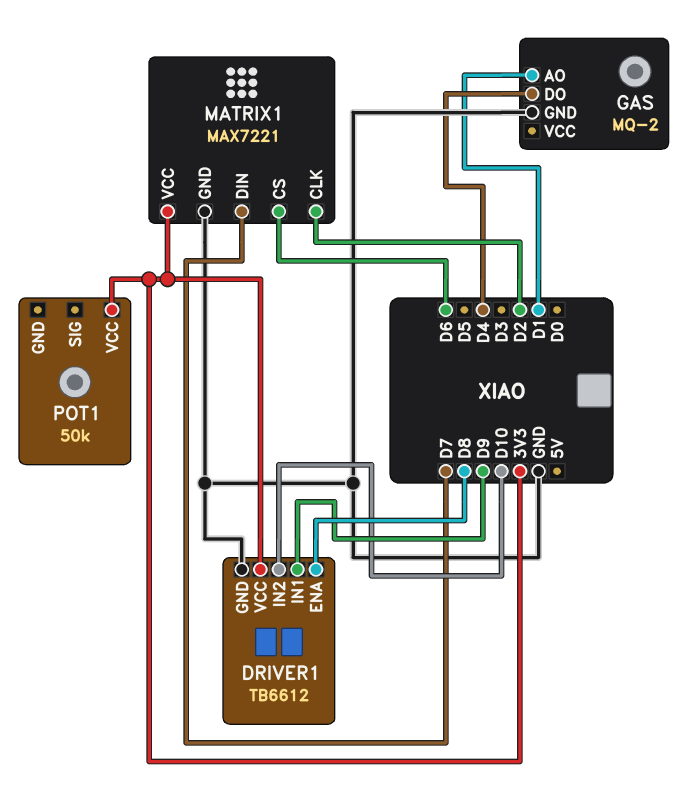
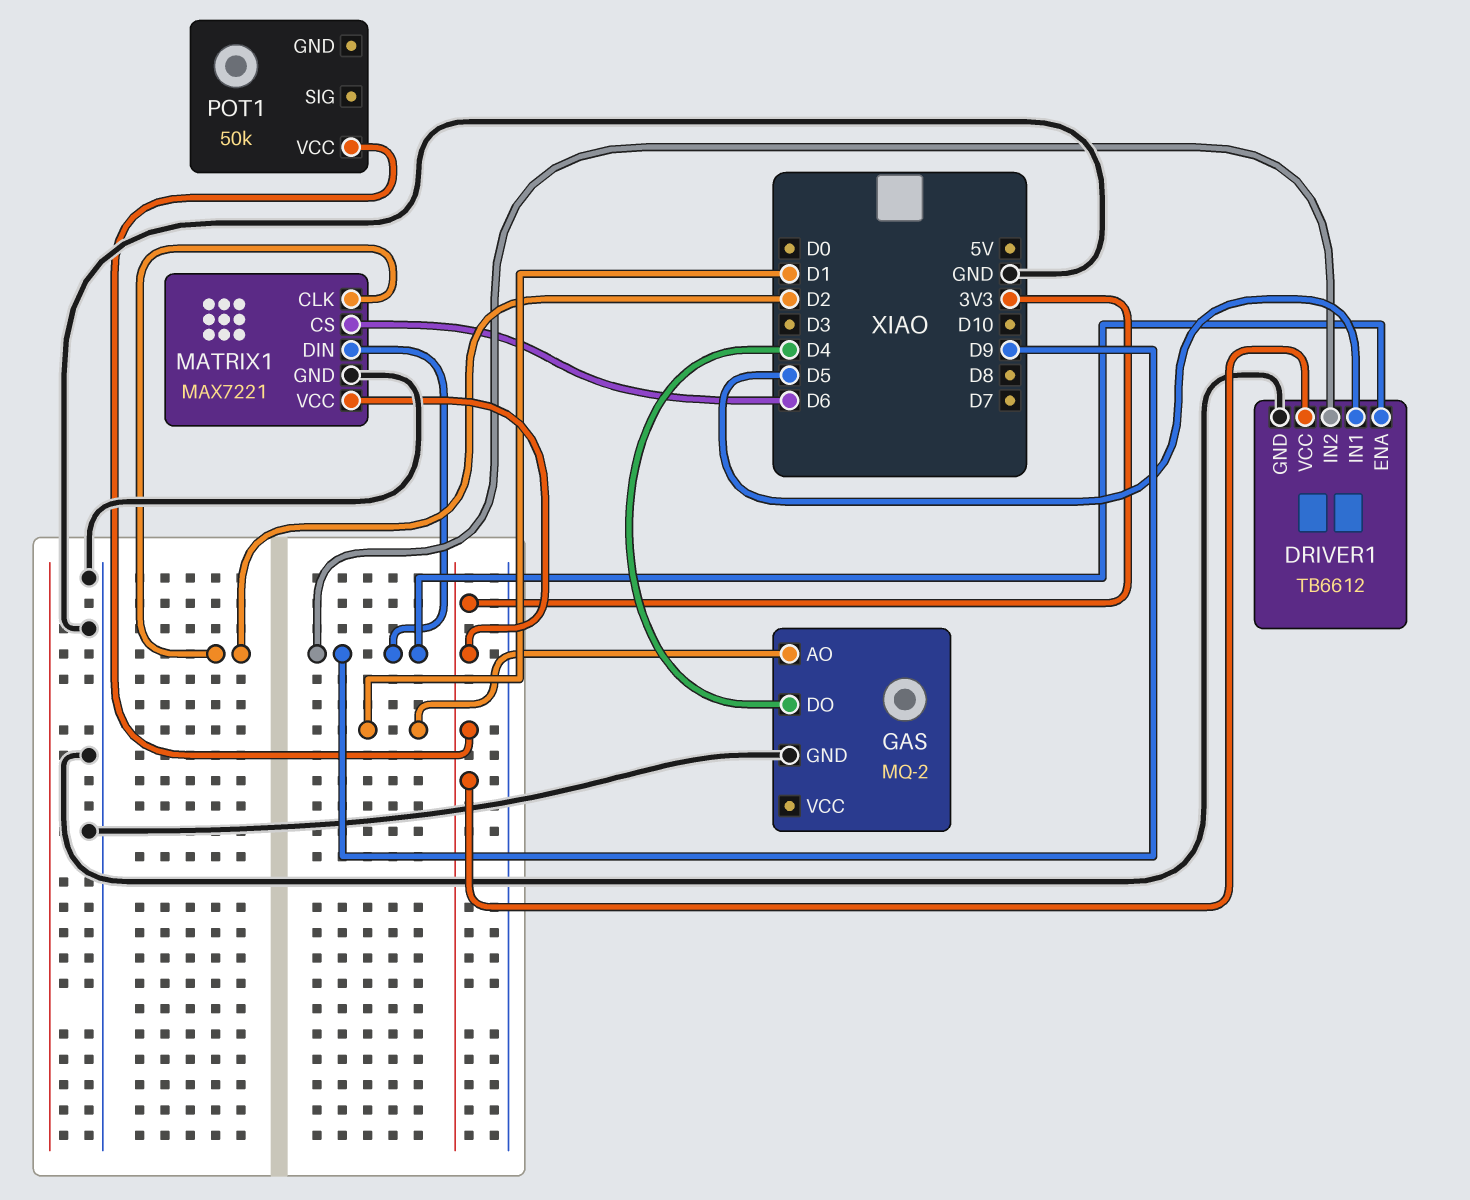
DRIVER1 pin ENA: D8 -> D9
DRIVER1 pin IN1: D9 -> D5
DRIVER1 pin IN2: D10 -> D9
MATRIX1 pin DIN: D7 -> D9

